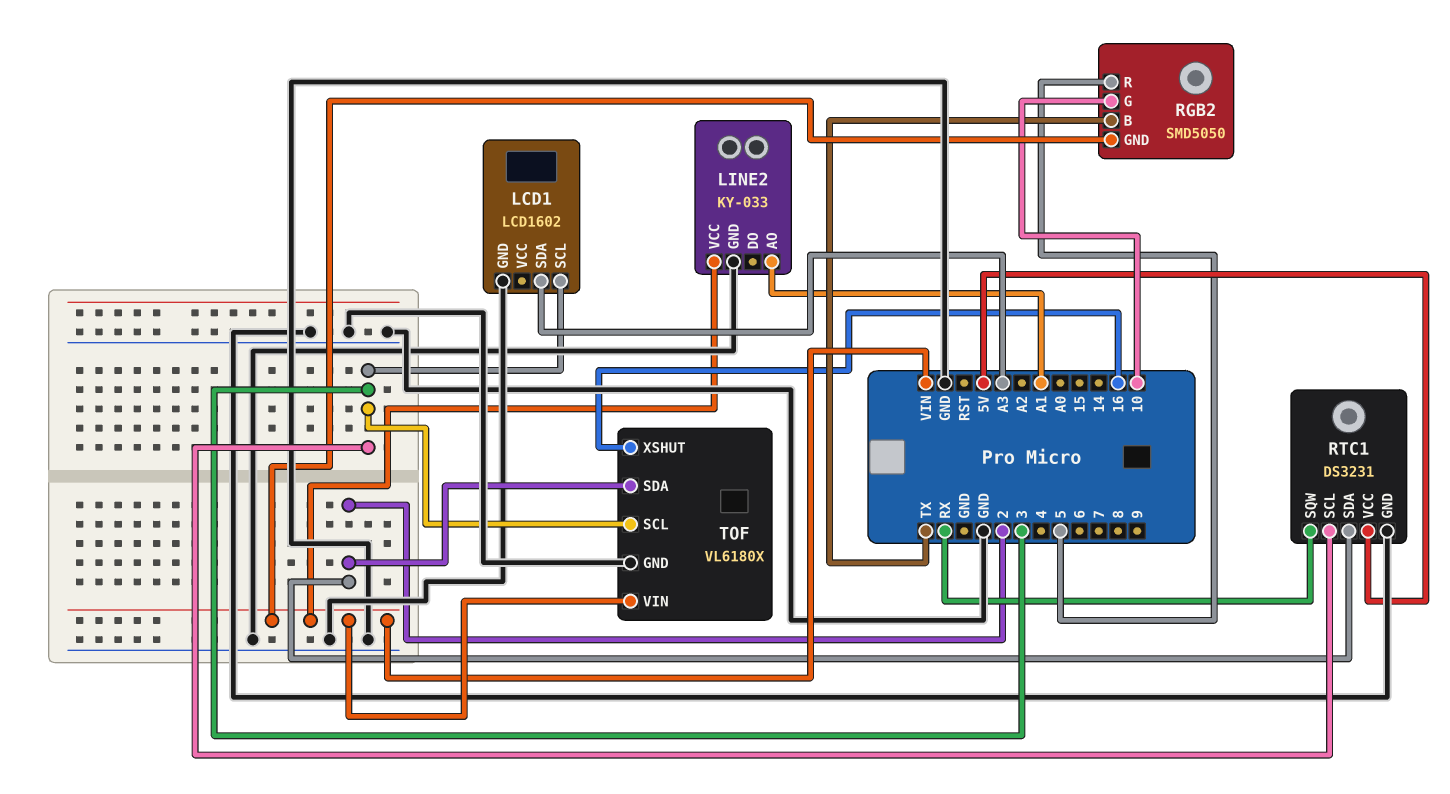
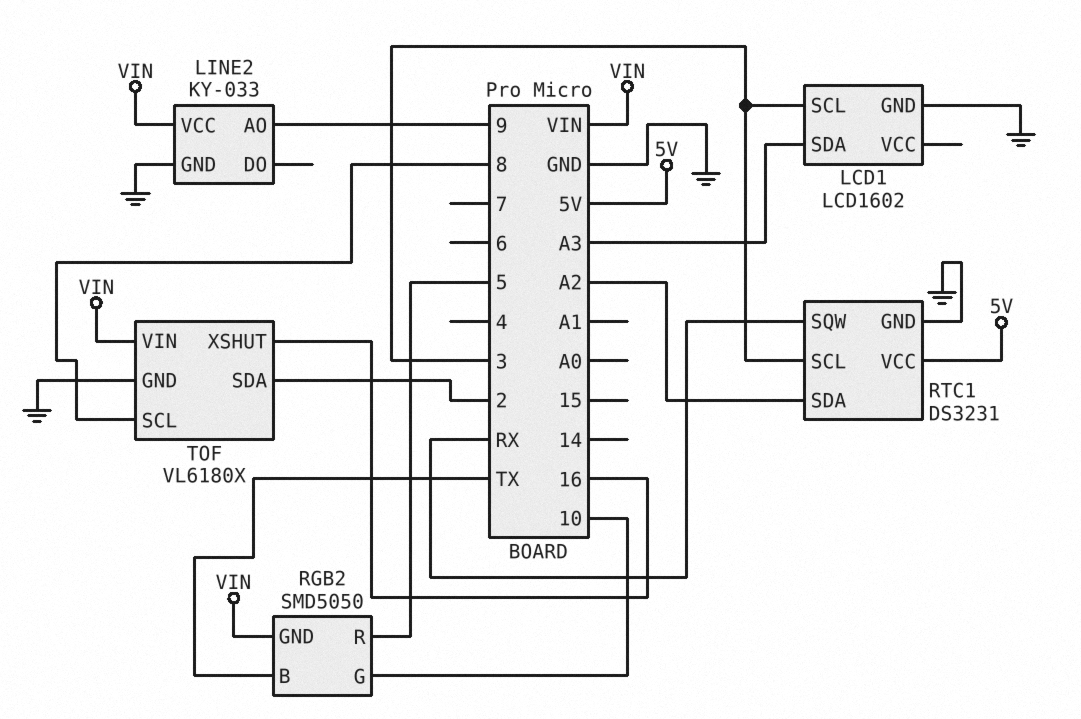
LINE2 pin AO: A1 -> 9
RTC1 pin SDA: 2 -> A2
TOF pin SCL: 3 -> 8

